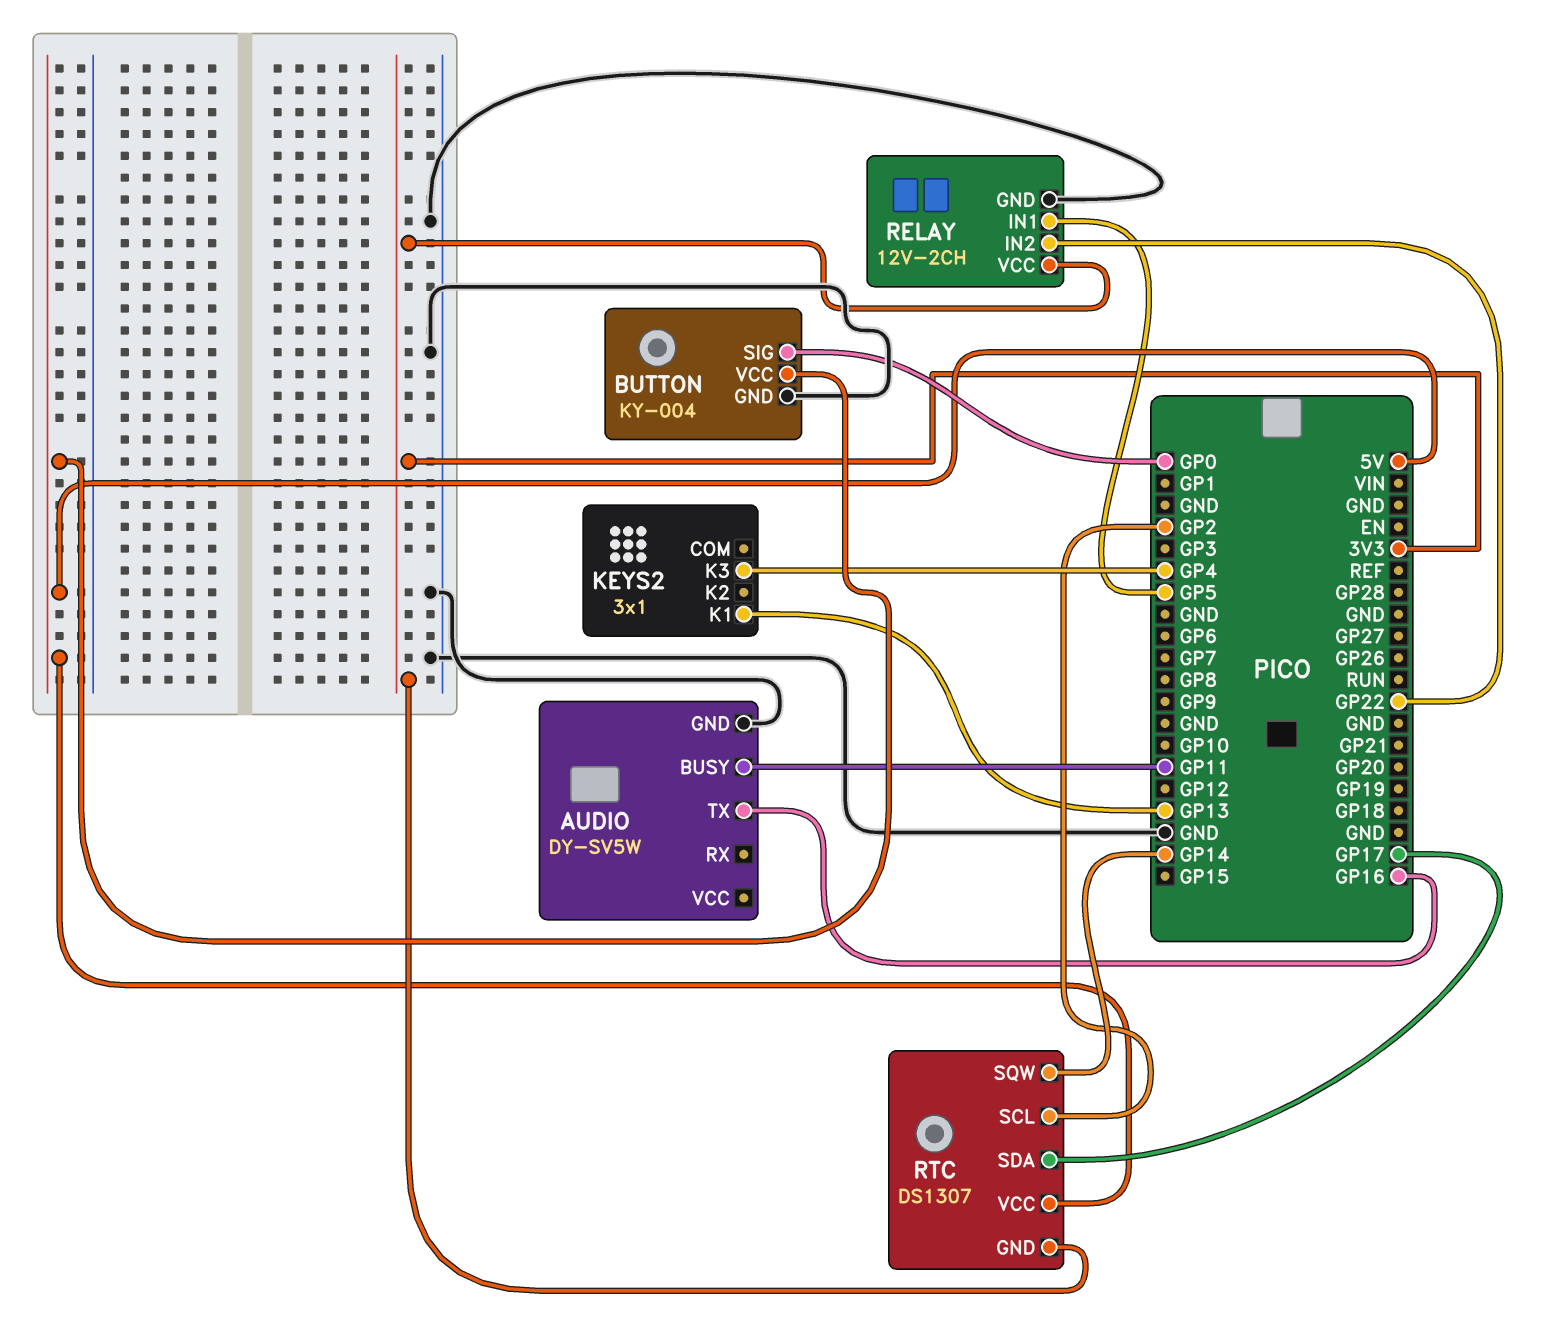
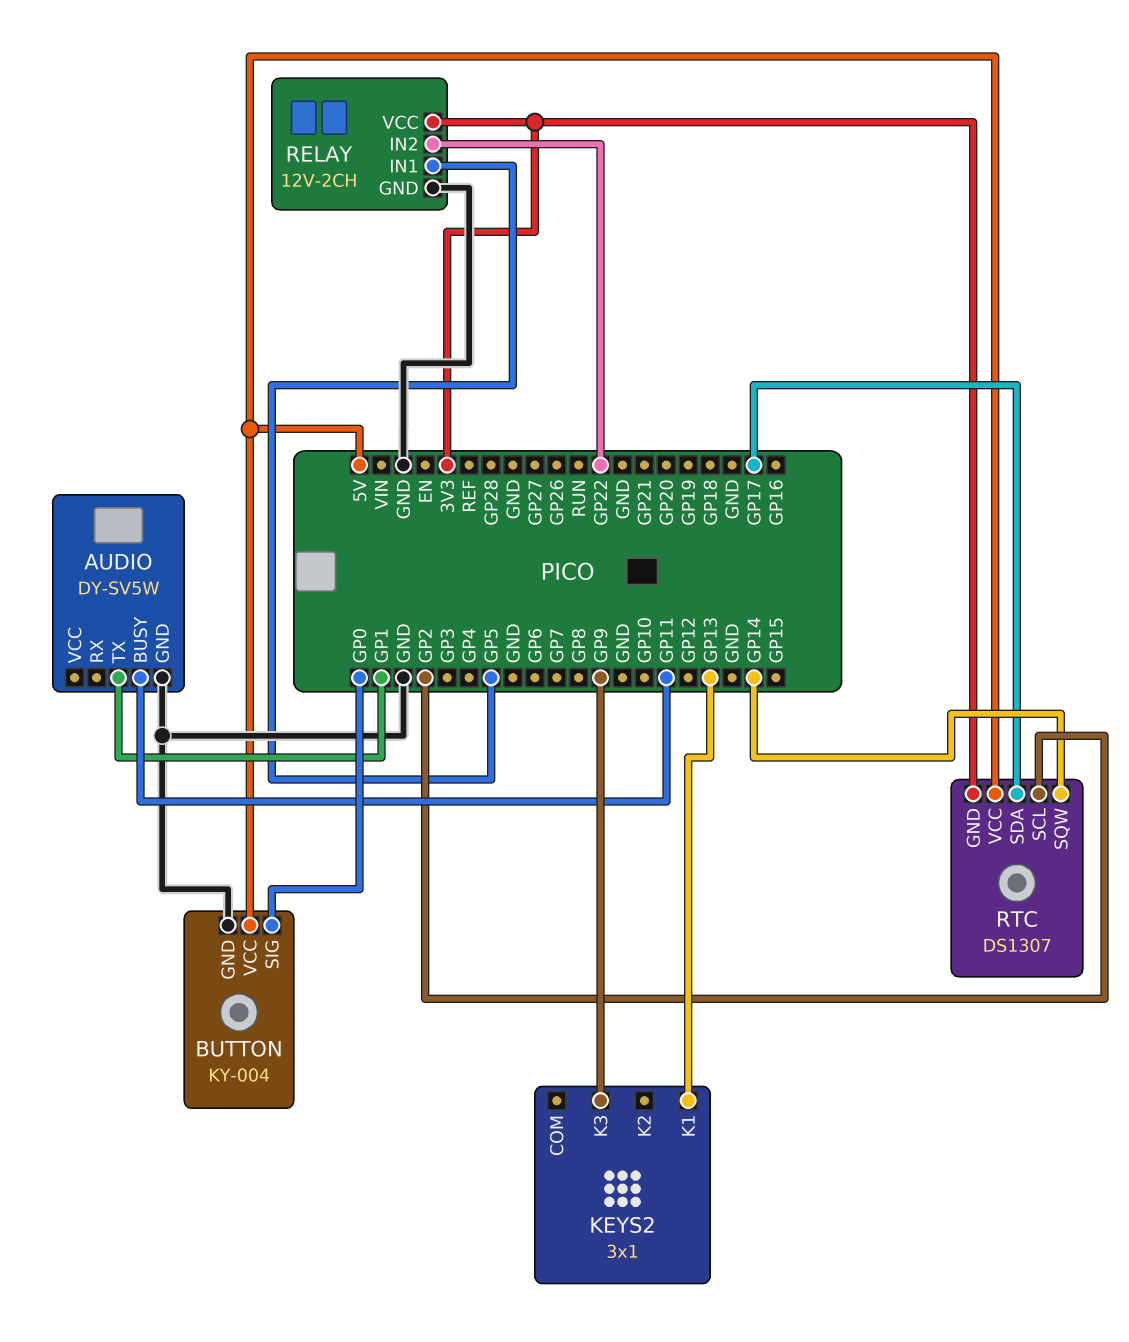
AUDIO pin TX: GP16 -> GP1
KEYS2 pin K3: GP4 -> GP9

